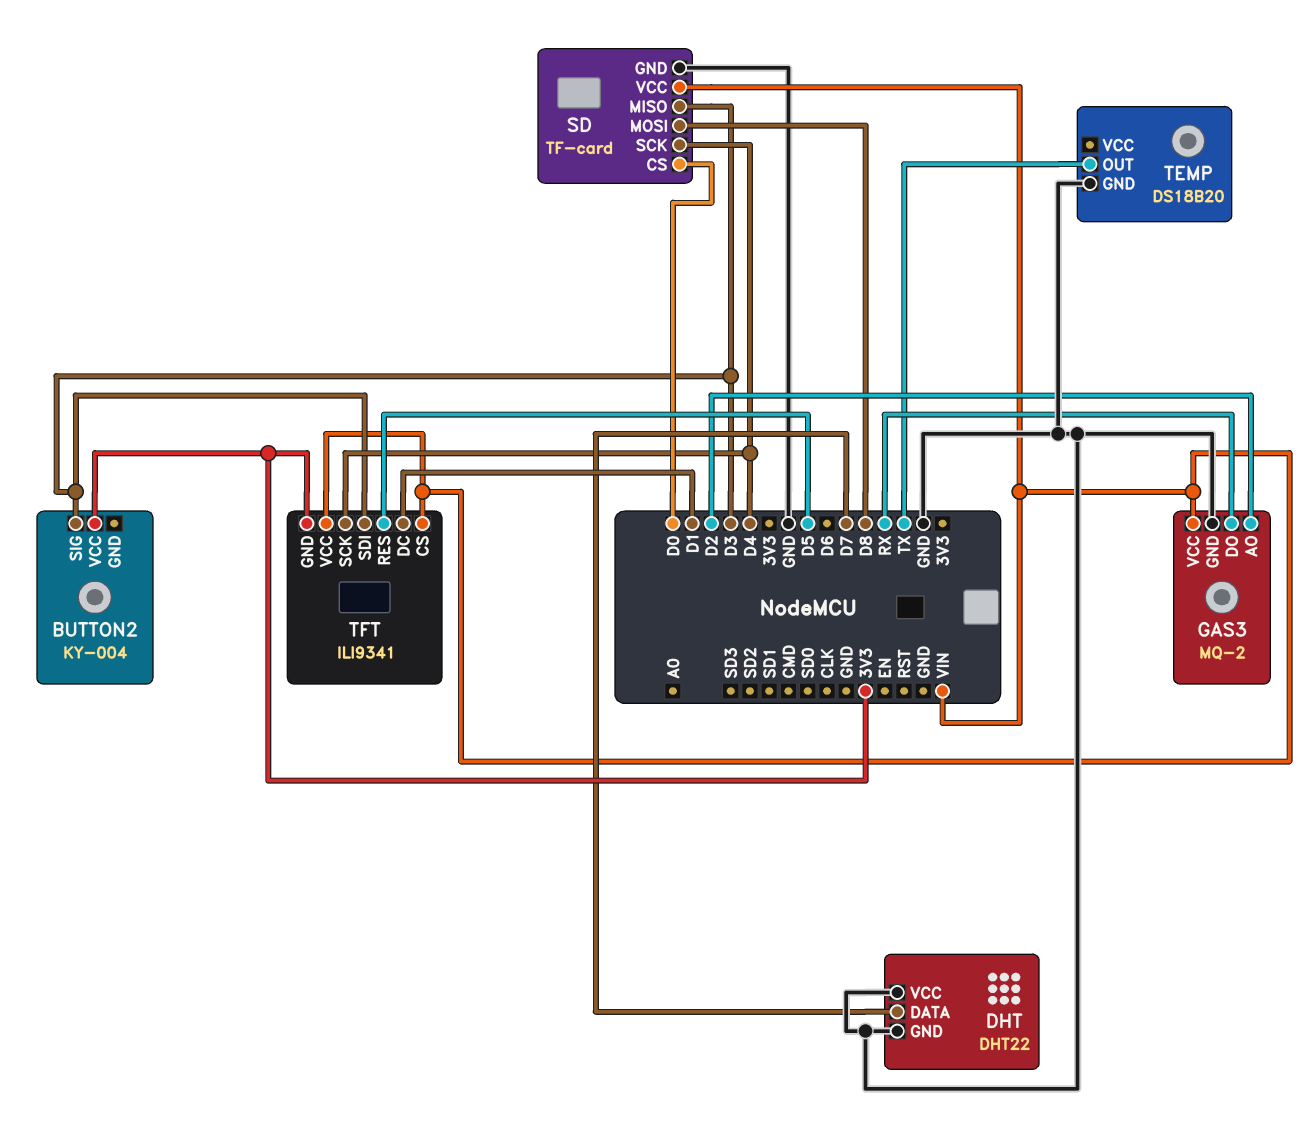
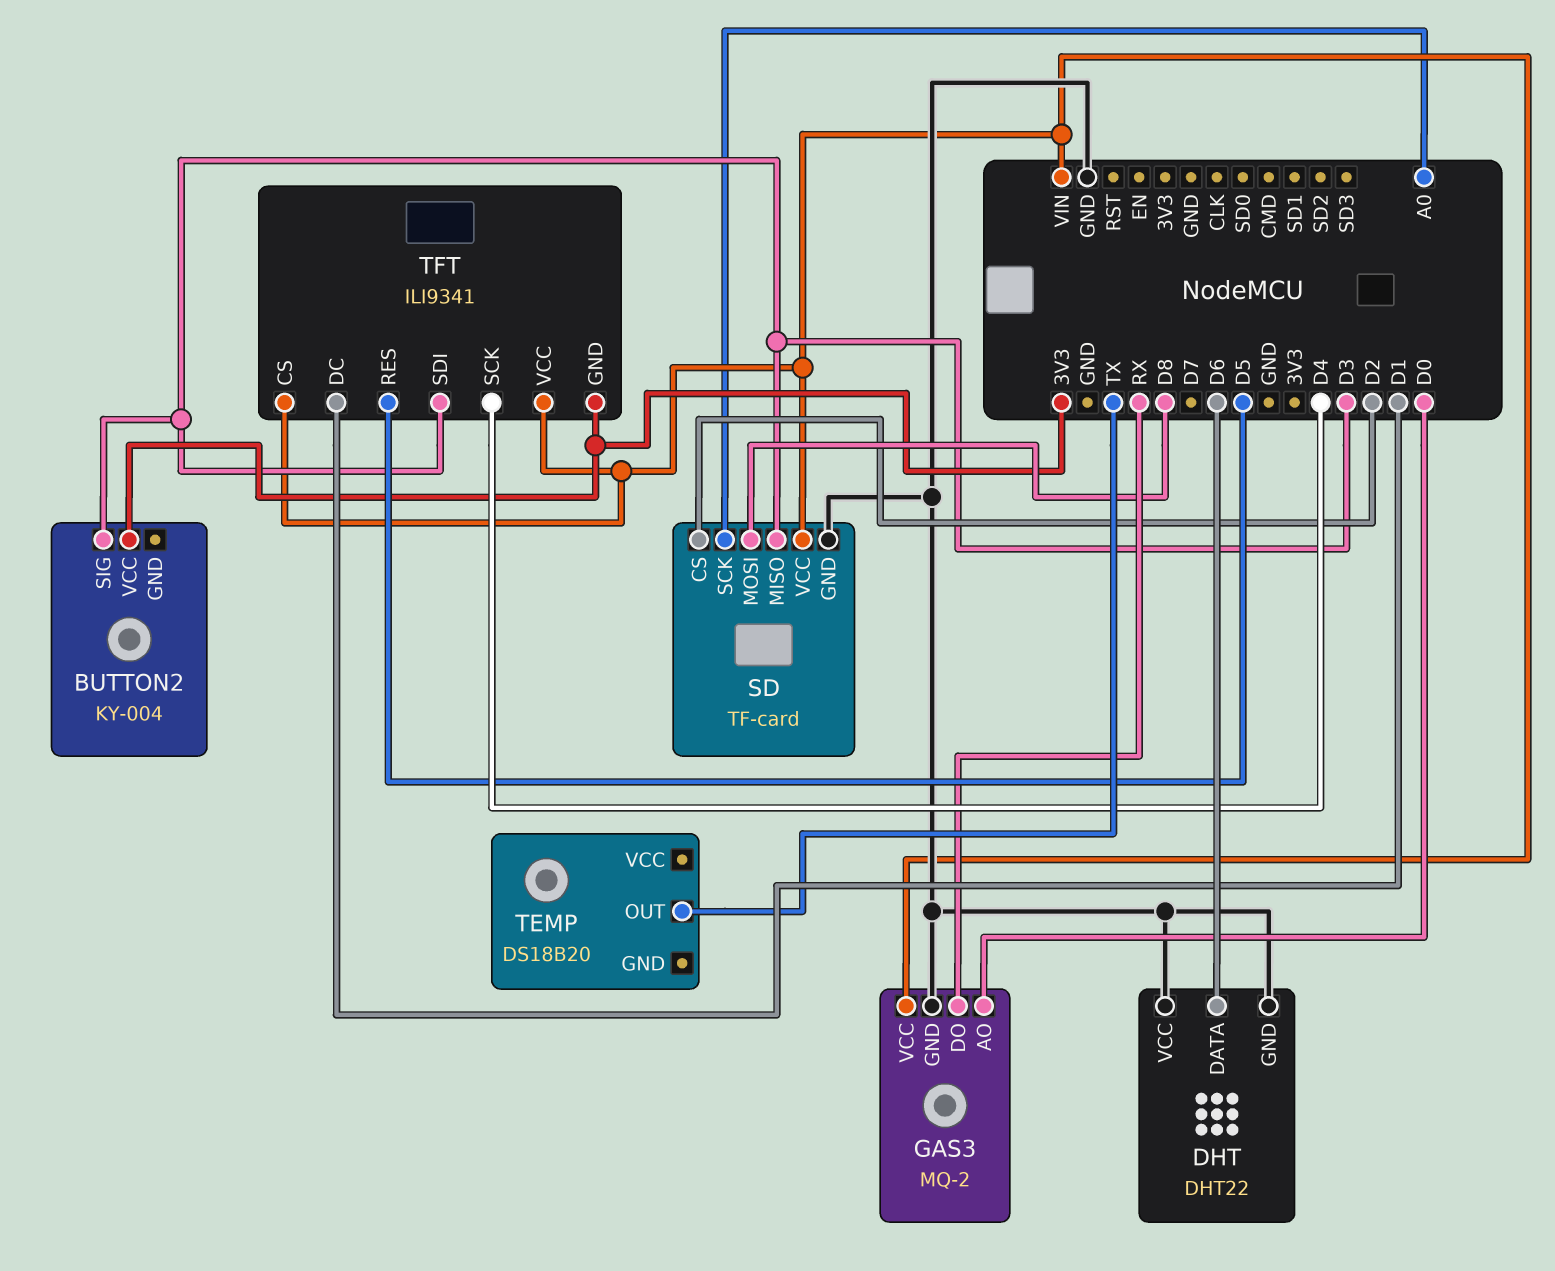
DHT pin DATA: D7 -> D6
GAS3 pin AO: D2 -> D0
SD pin CS: D0 -> D2
SD pin SCK: D4 -> A0
TEMP pin GND: GND -> none

